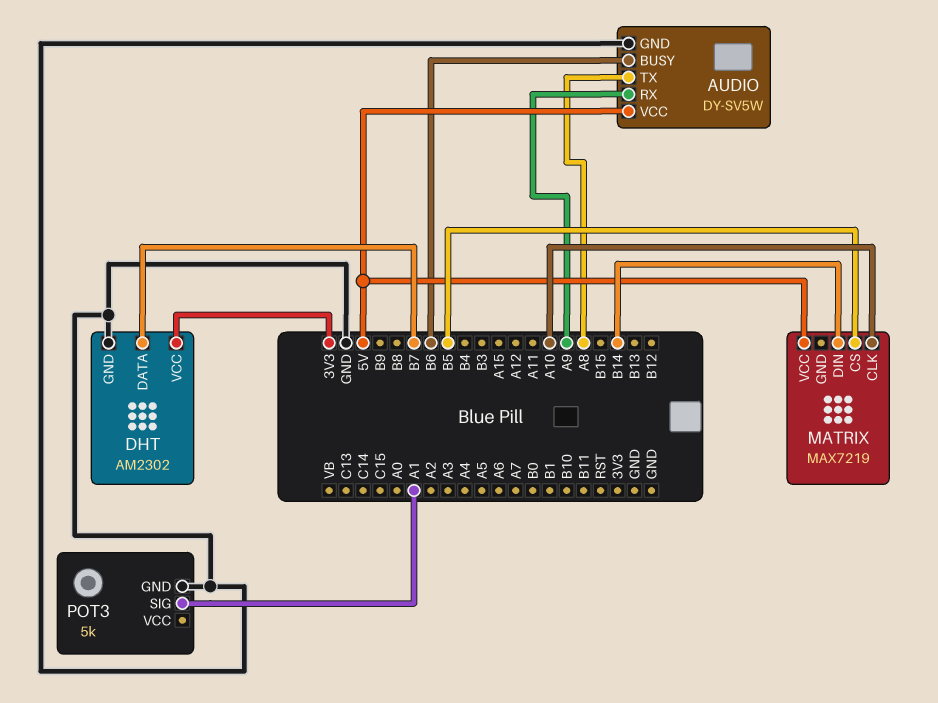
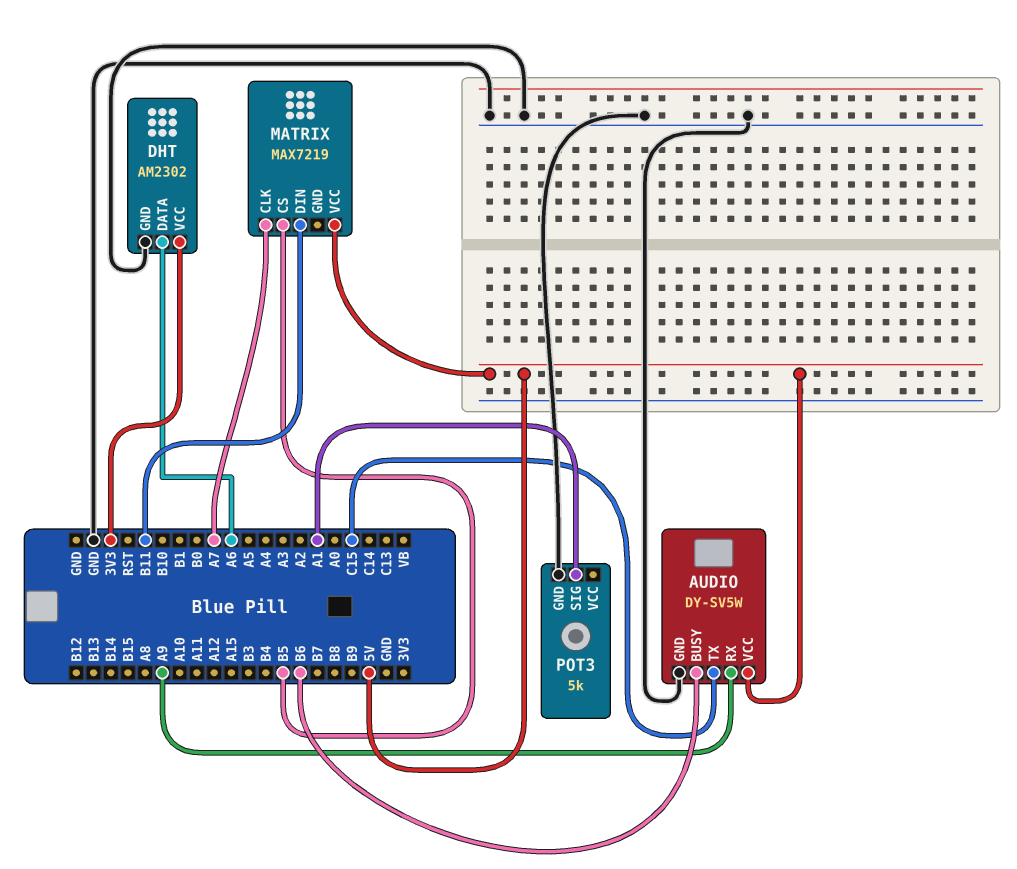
AUDIO pin TX: A8 -> C15
DHT pin DATA: B7 -> A6
MATRIX pin CLK: A10 -> A7
MATRIX pin DIN: B14 -> B11

